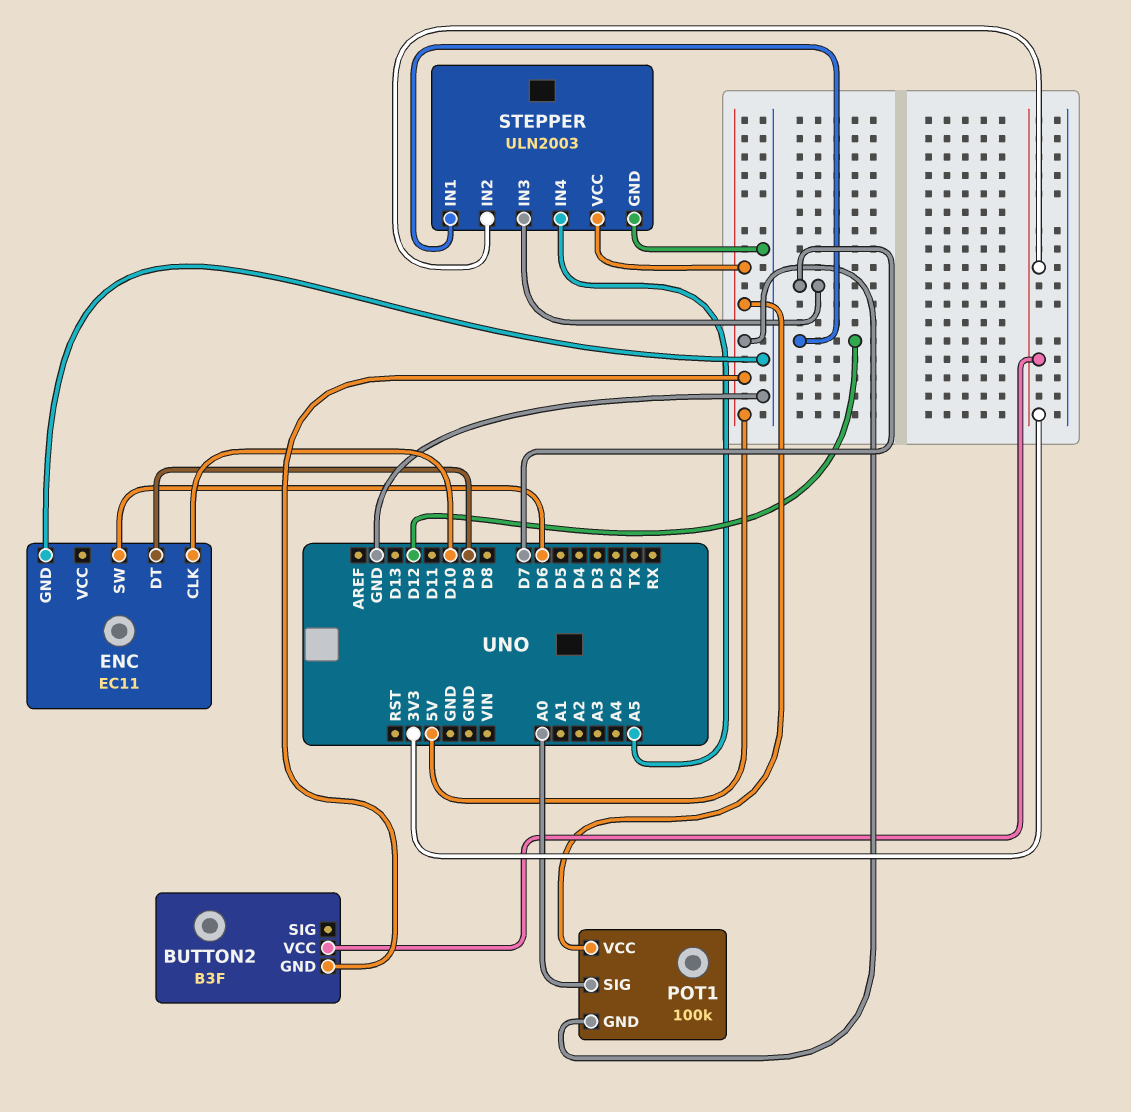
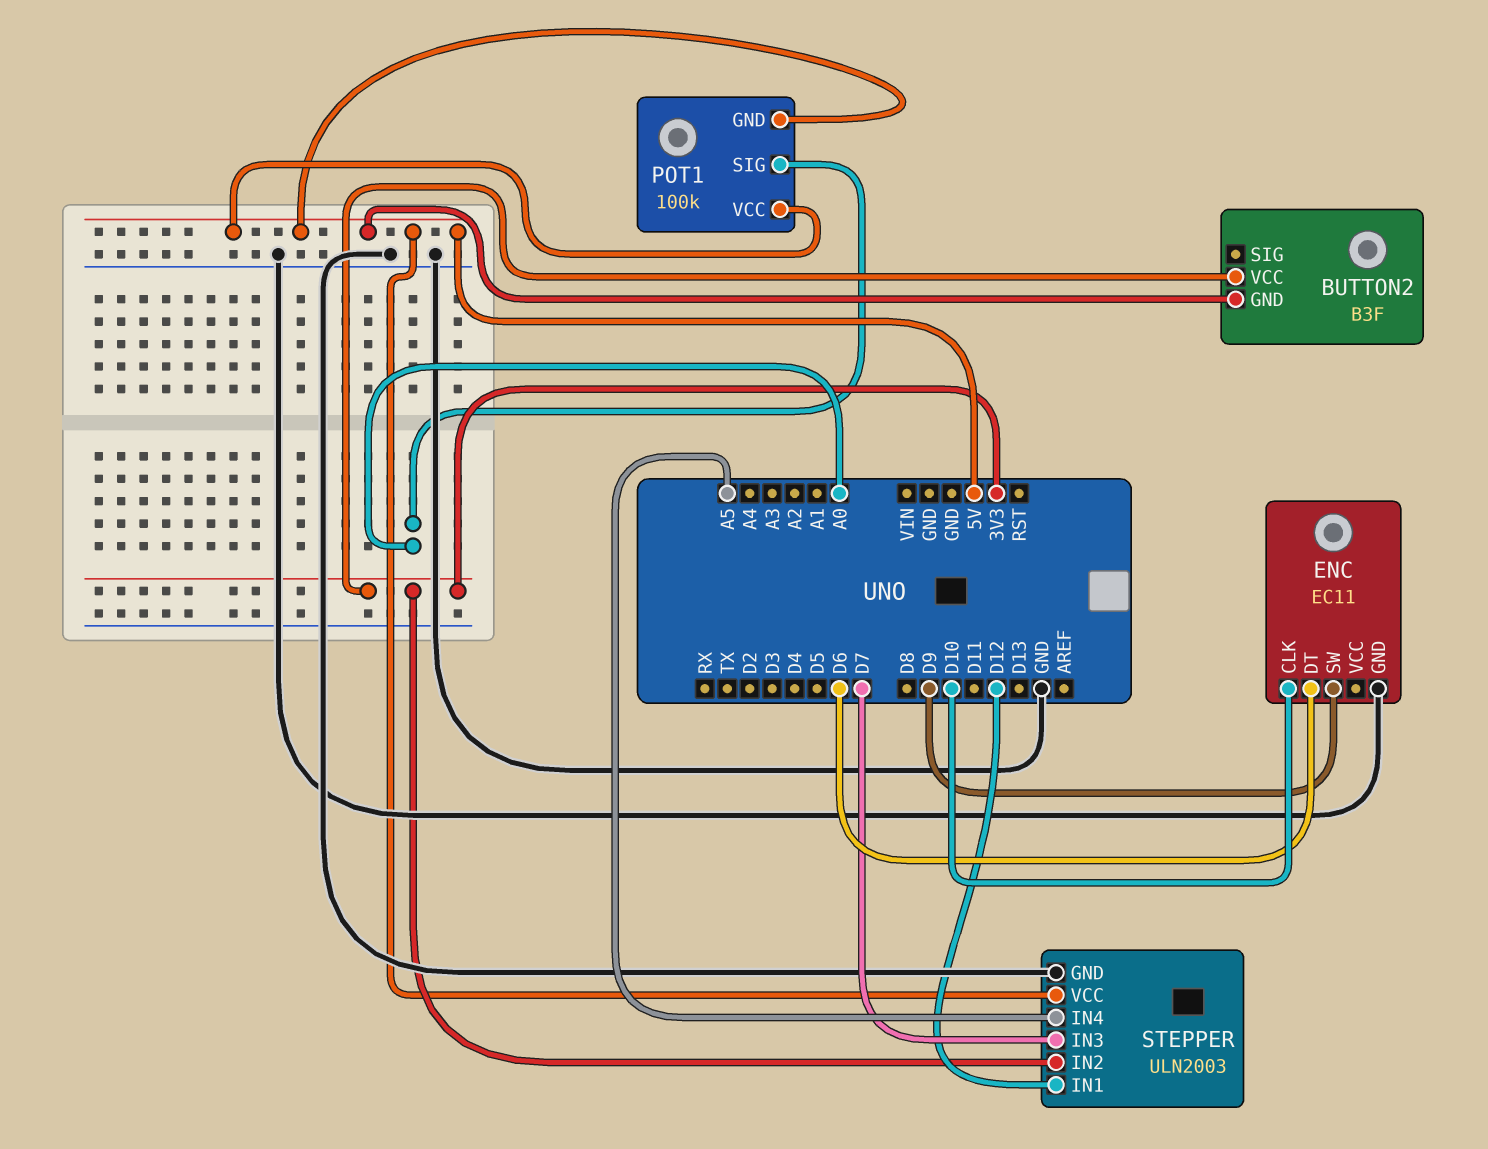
ENC pin DT: D9 -> D6
ENC pin SW: D6 -> D9

